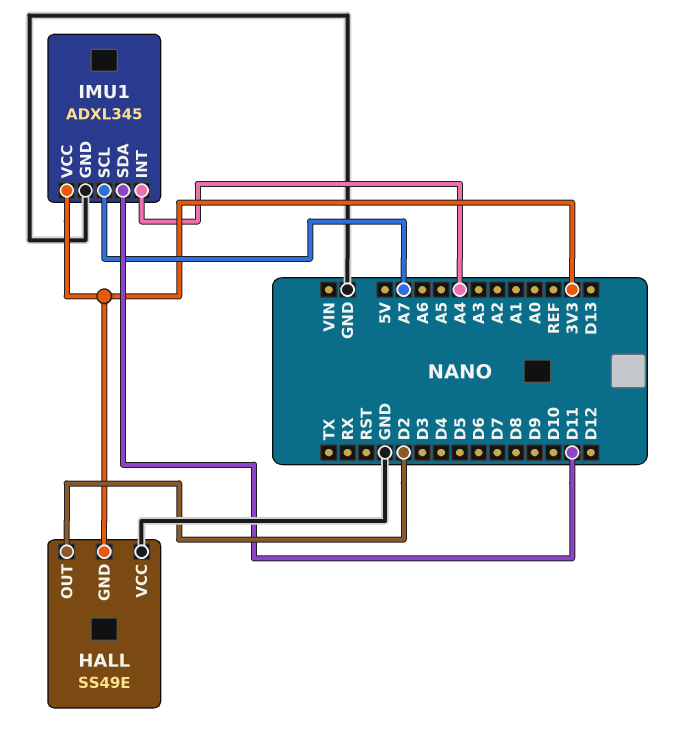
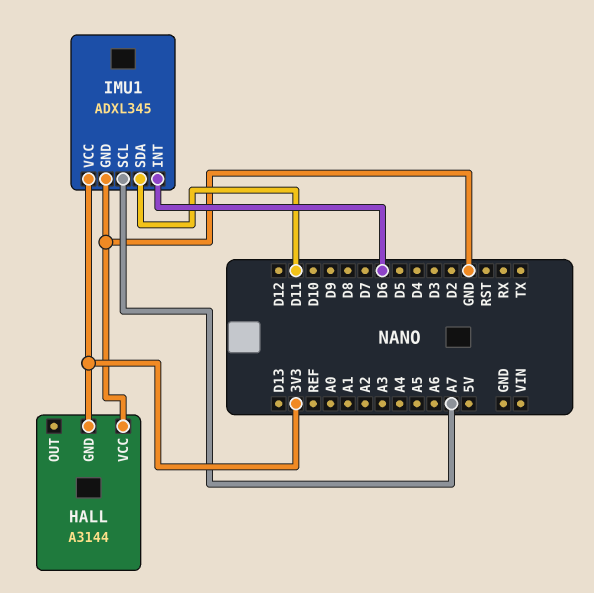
HALL: SS49E -> A3144
HALL pin OUT: D2 -> none
IMU1 pin INT: A4 -> D6

